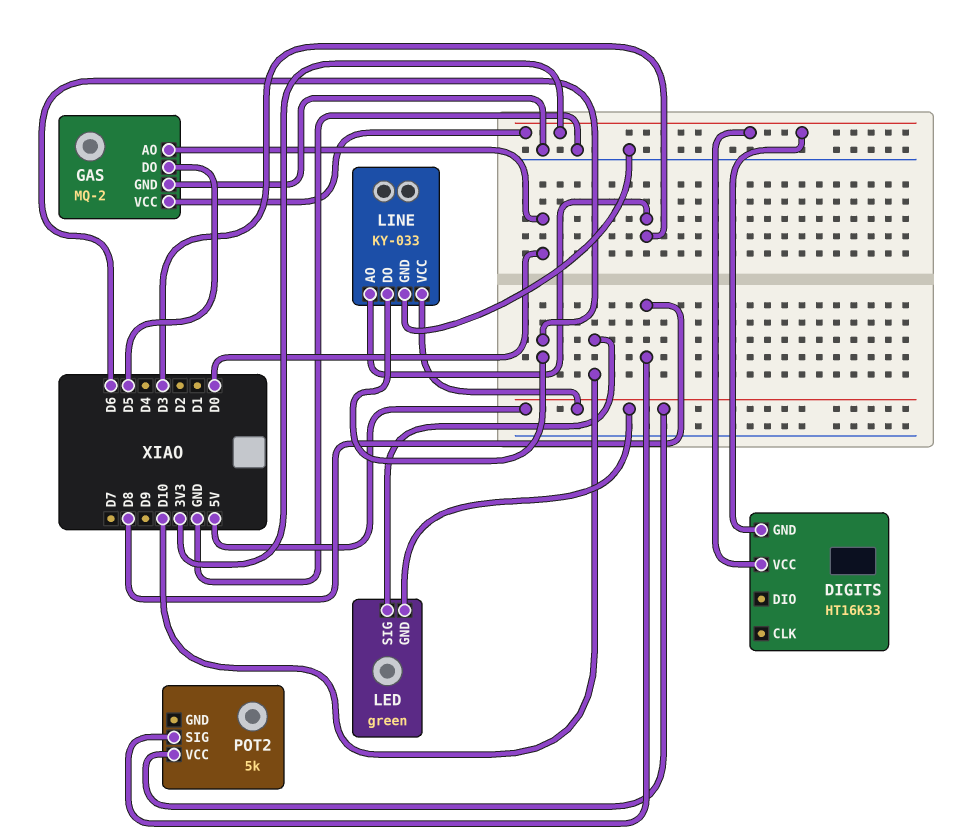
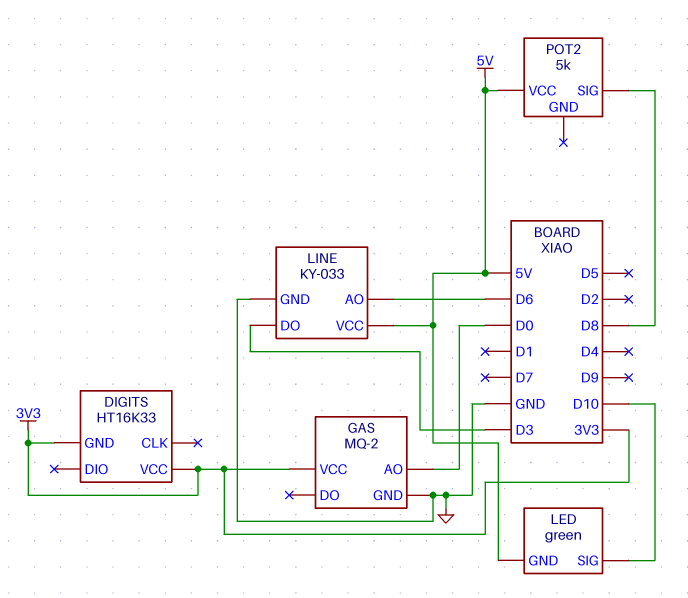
GAS pin DO: D5 -> none
LINE pin AO: D3 -> D6
LINE pin DO: D6 -> D3

